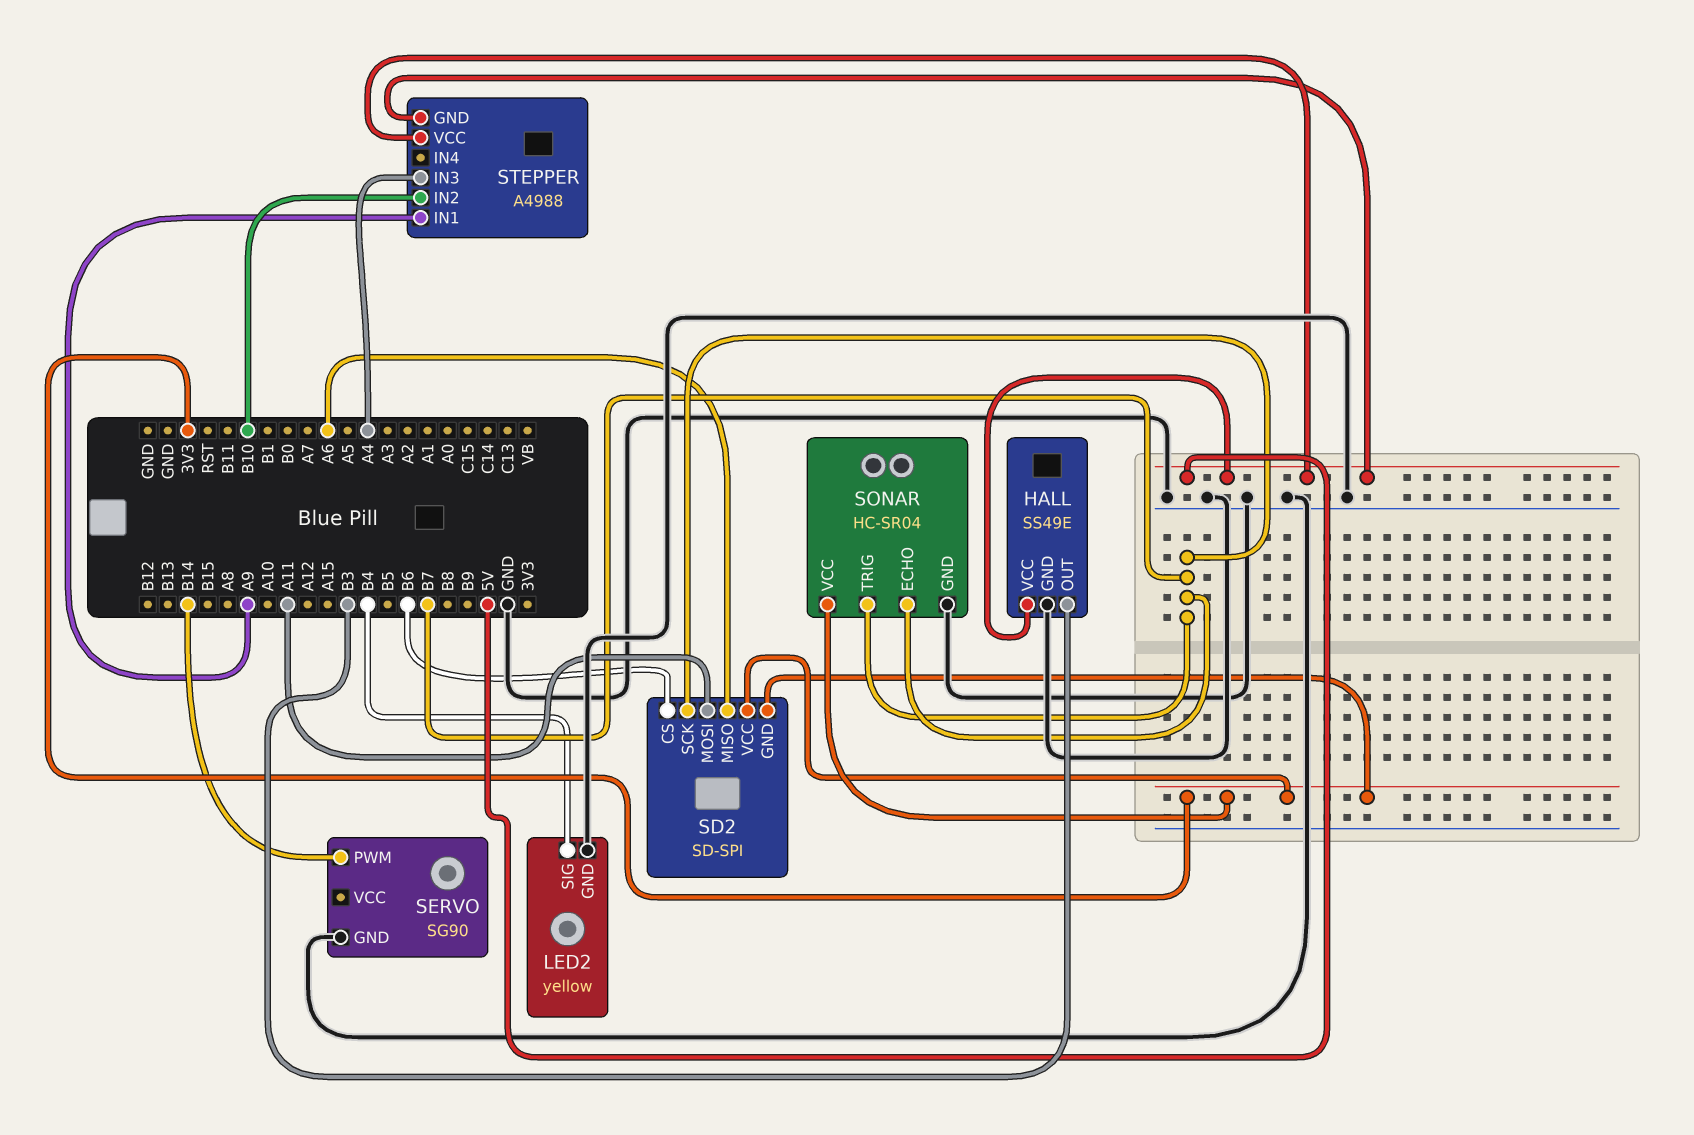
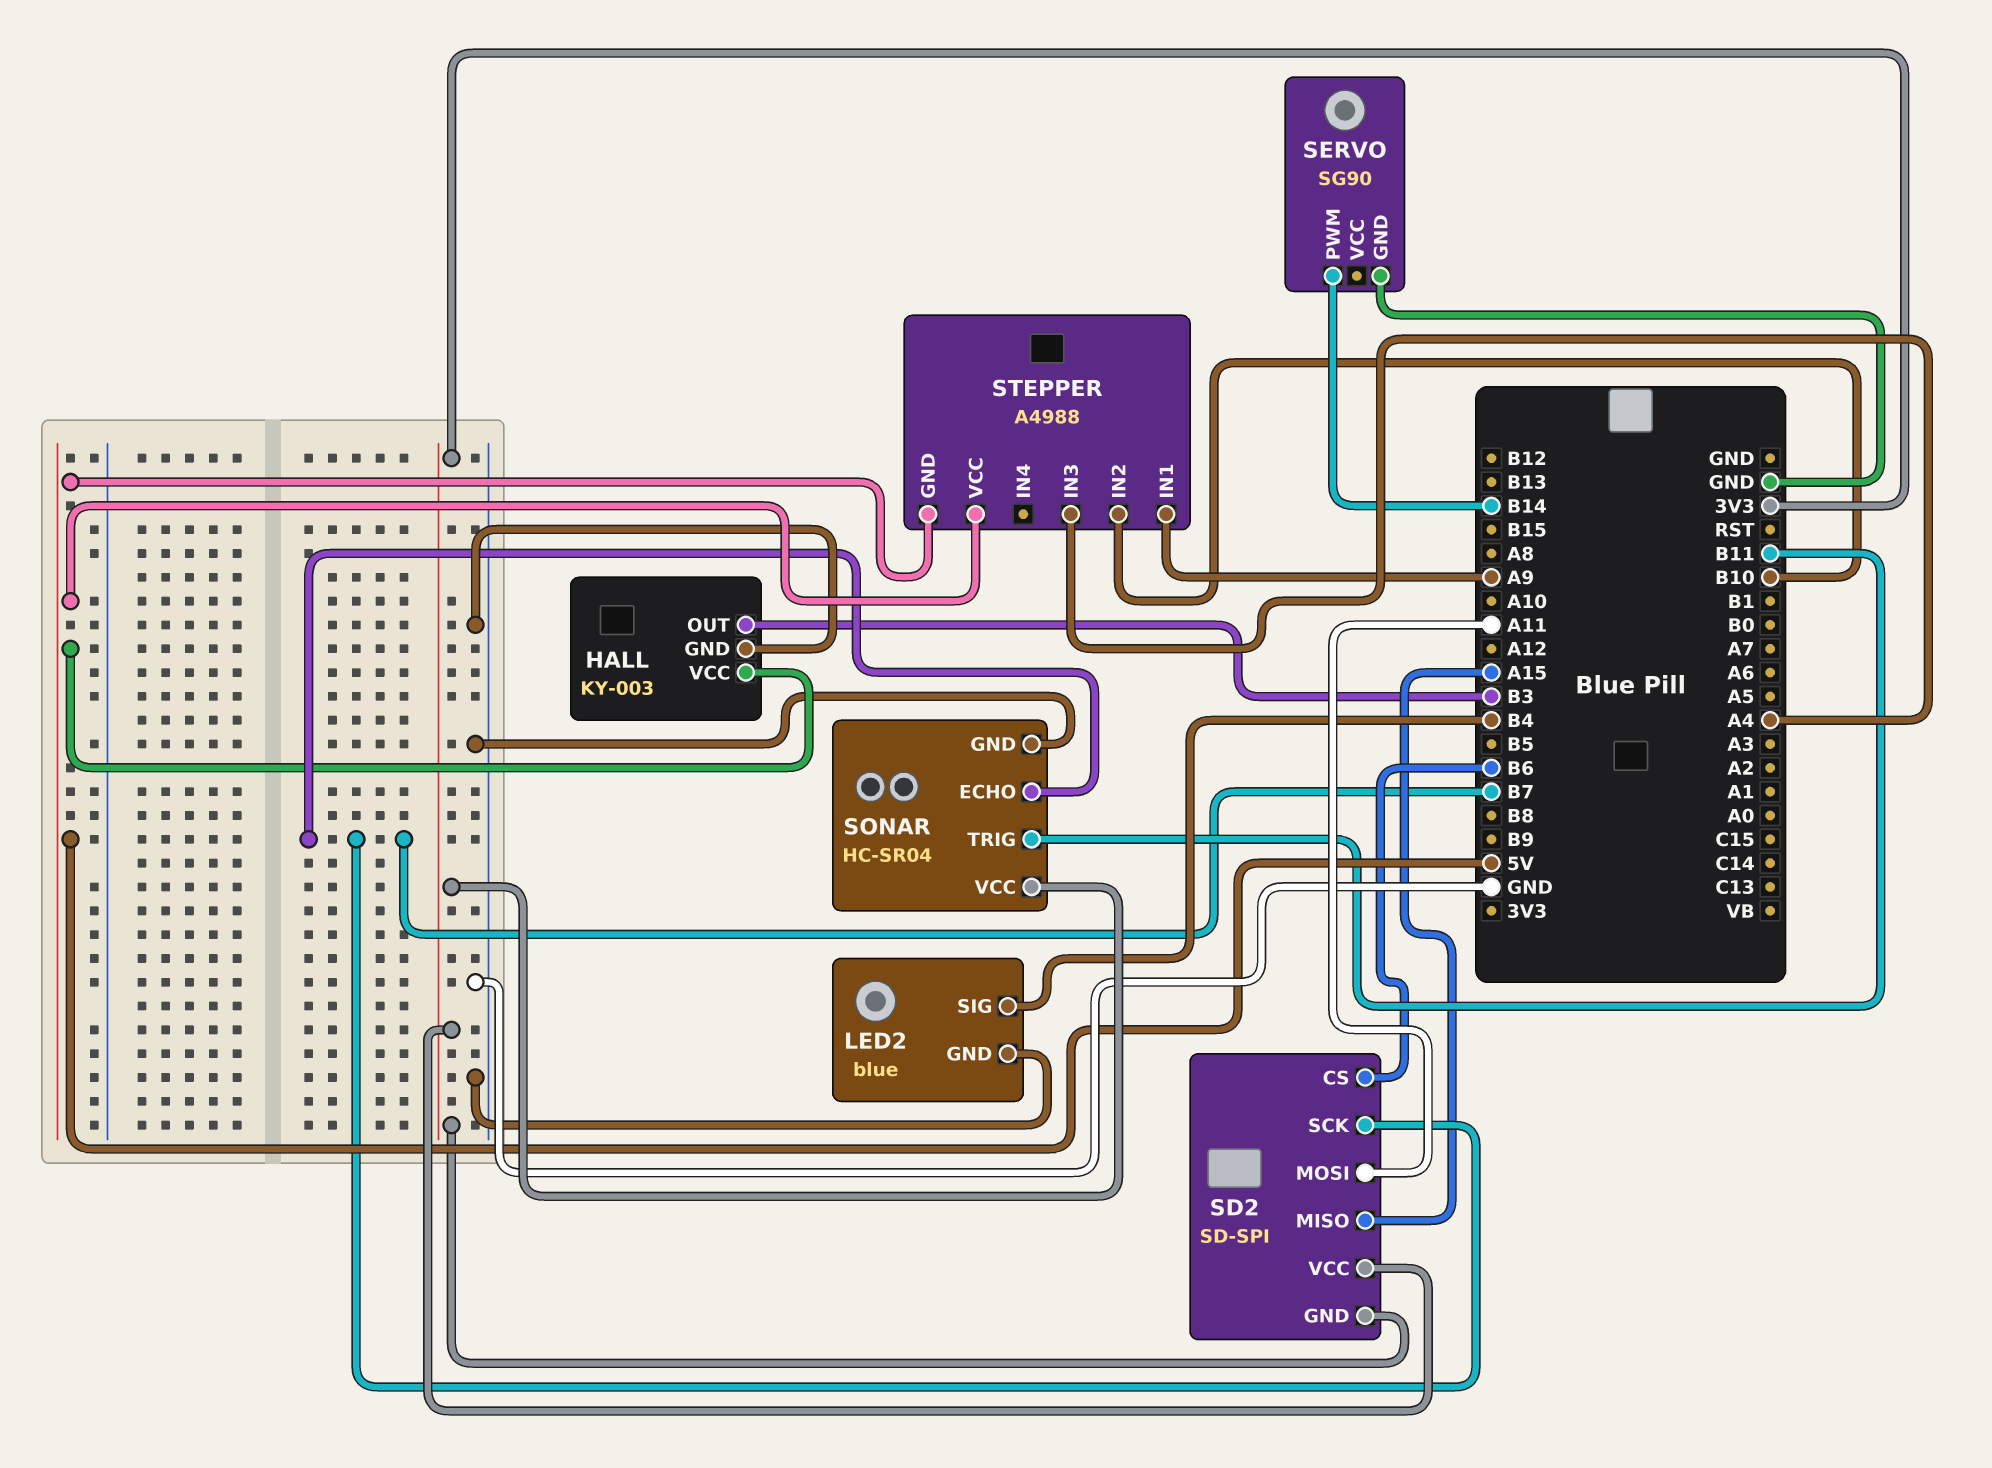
HALL: SS49E -> KY-003
LED2: yellow -> blue
SD2 pin MISO: A6 -> A15
SONAR pin TRIG: B7 -> B11

